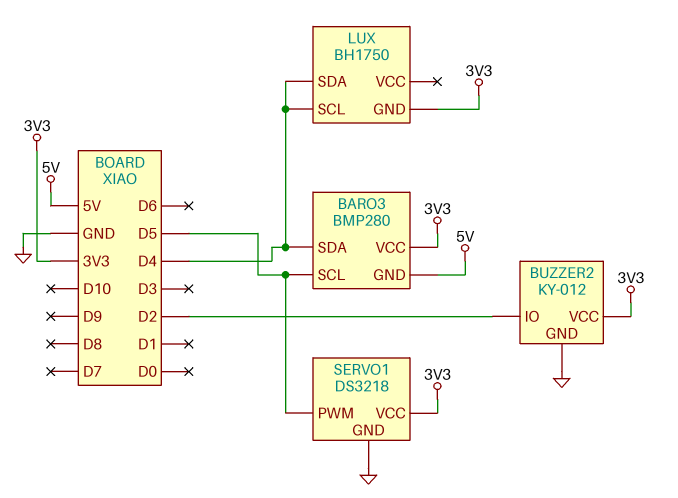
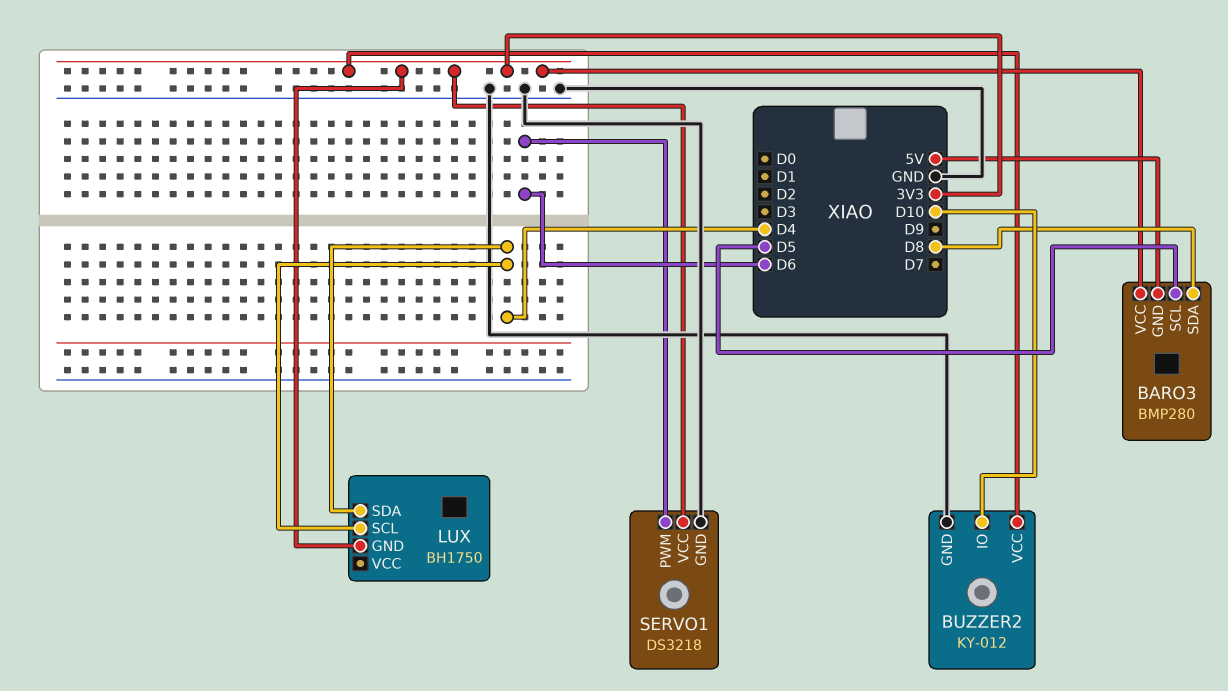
BARO3 pin SDA: D4 -> D8
BUZZER2 pin IO: D2 -> D10
SERVO1 pin PWM: D5 -> D6

